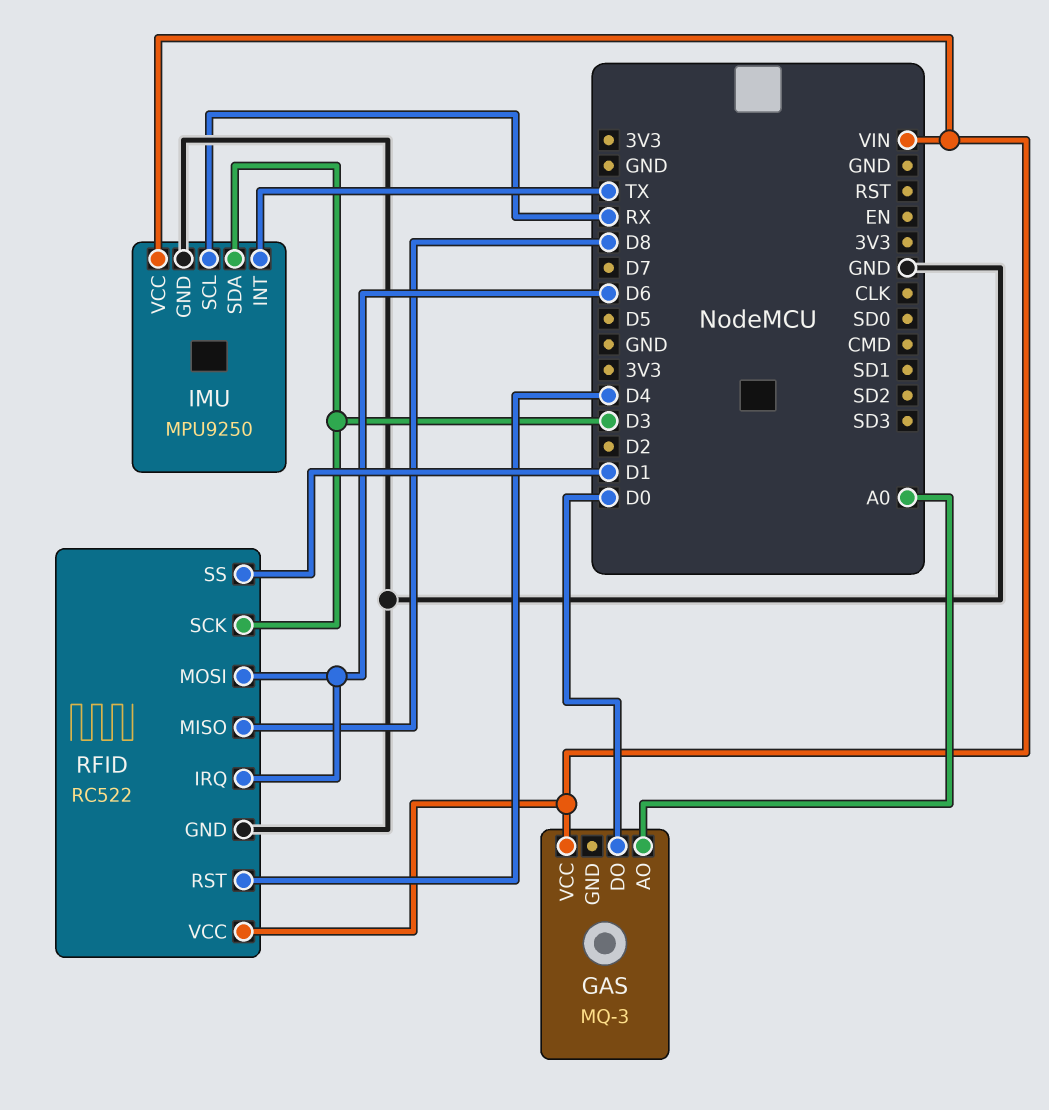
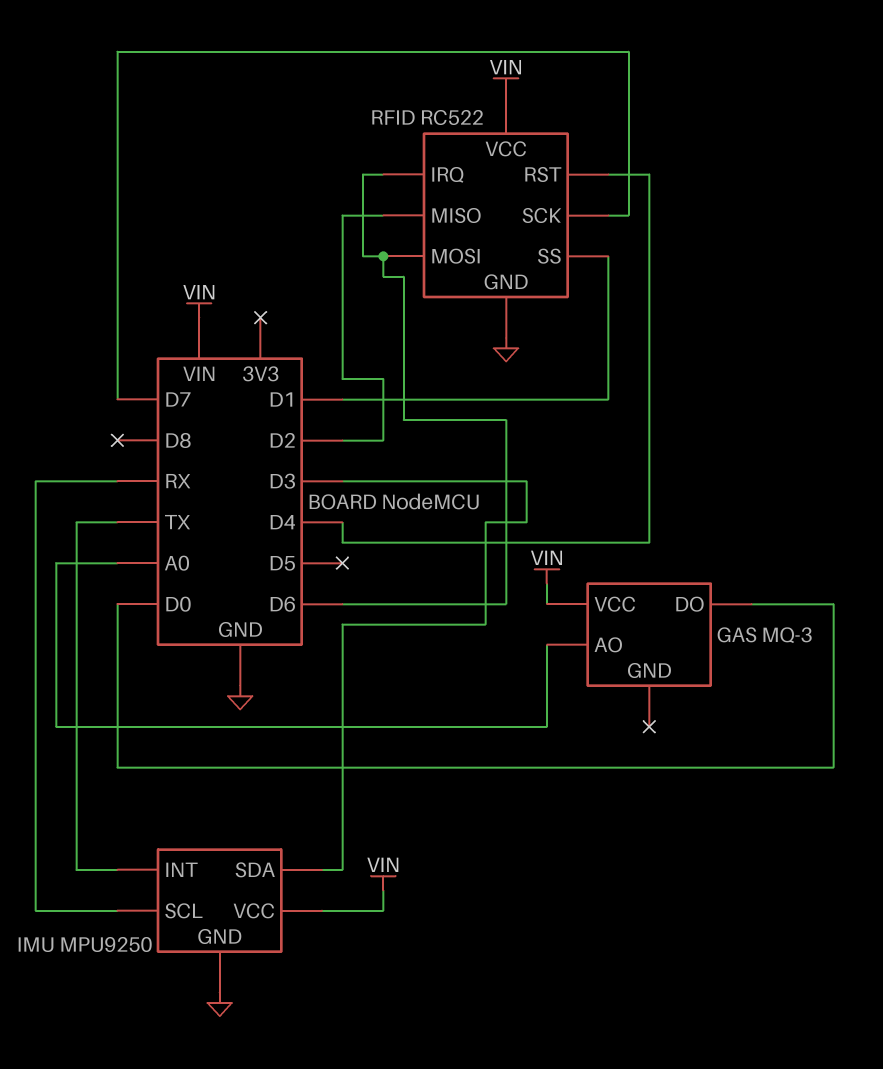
RFID pin MISO: D8 -> D2
RFID pin SCK: D3 -> D7

